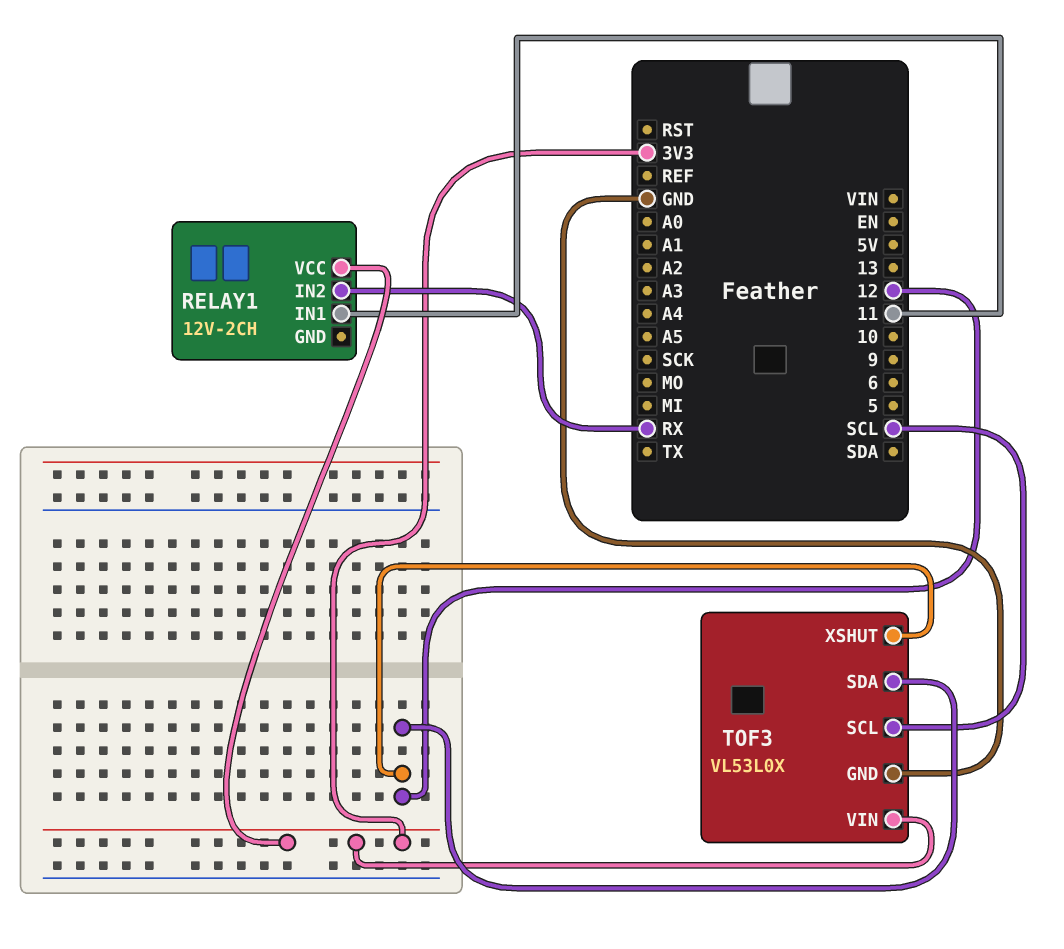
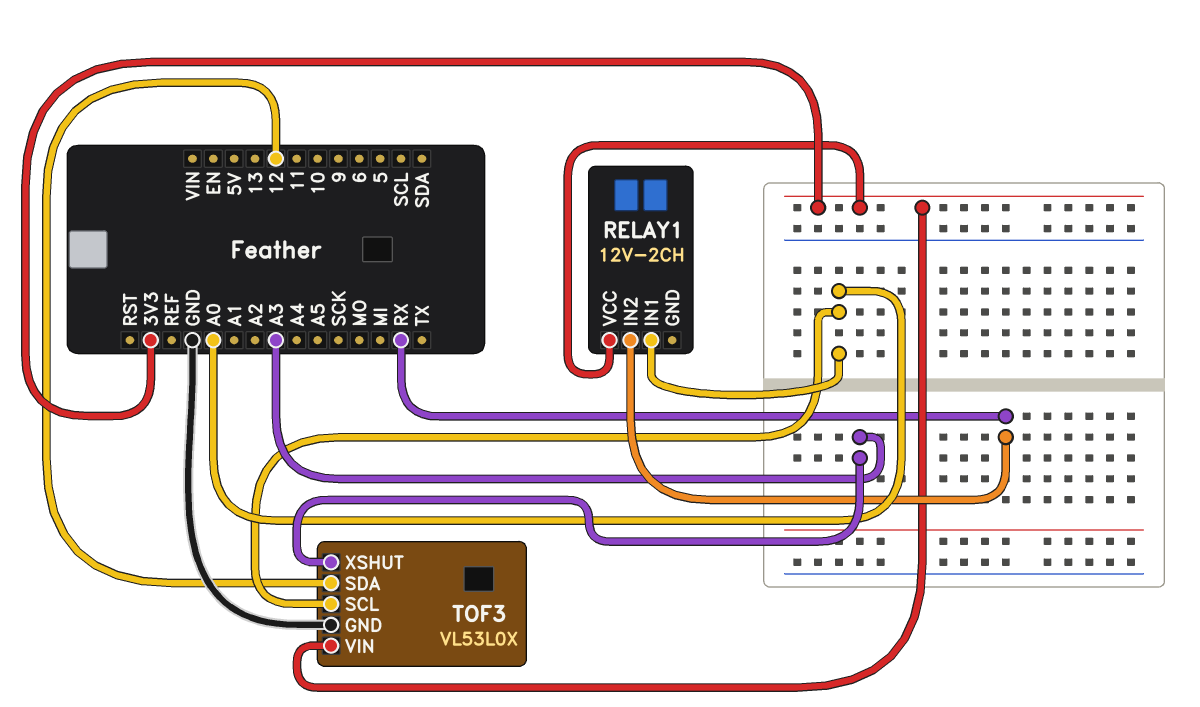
RELAY1 pin IN1: 11 -> A0
TOF3 pin SCL: SCL -> A0
TOF3 pin XSHUT: 12 -> A3

